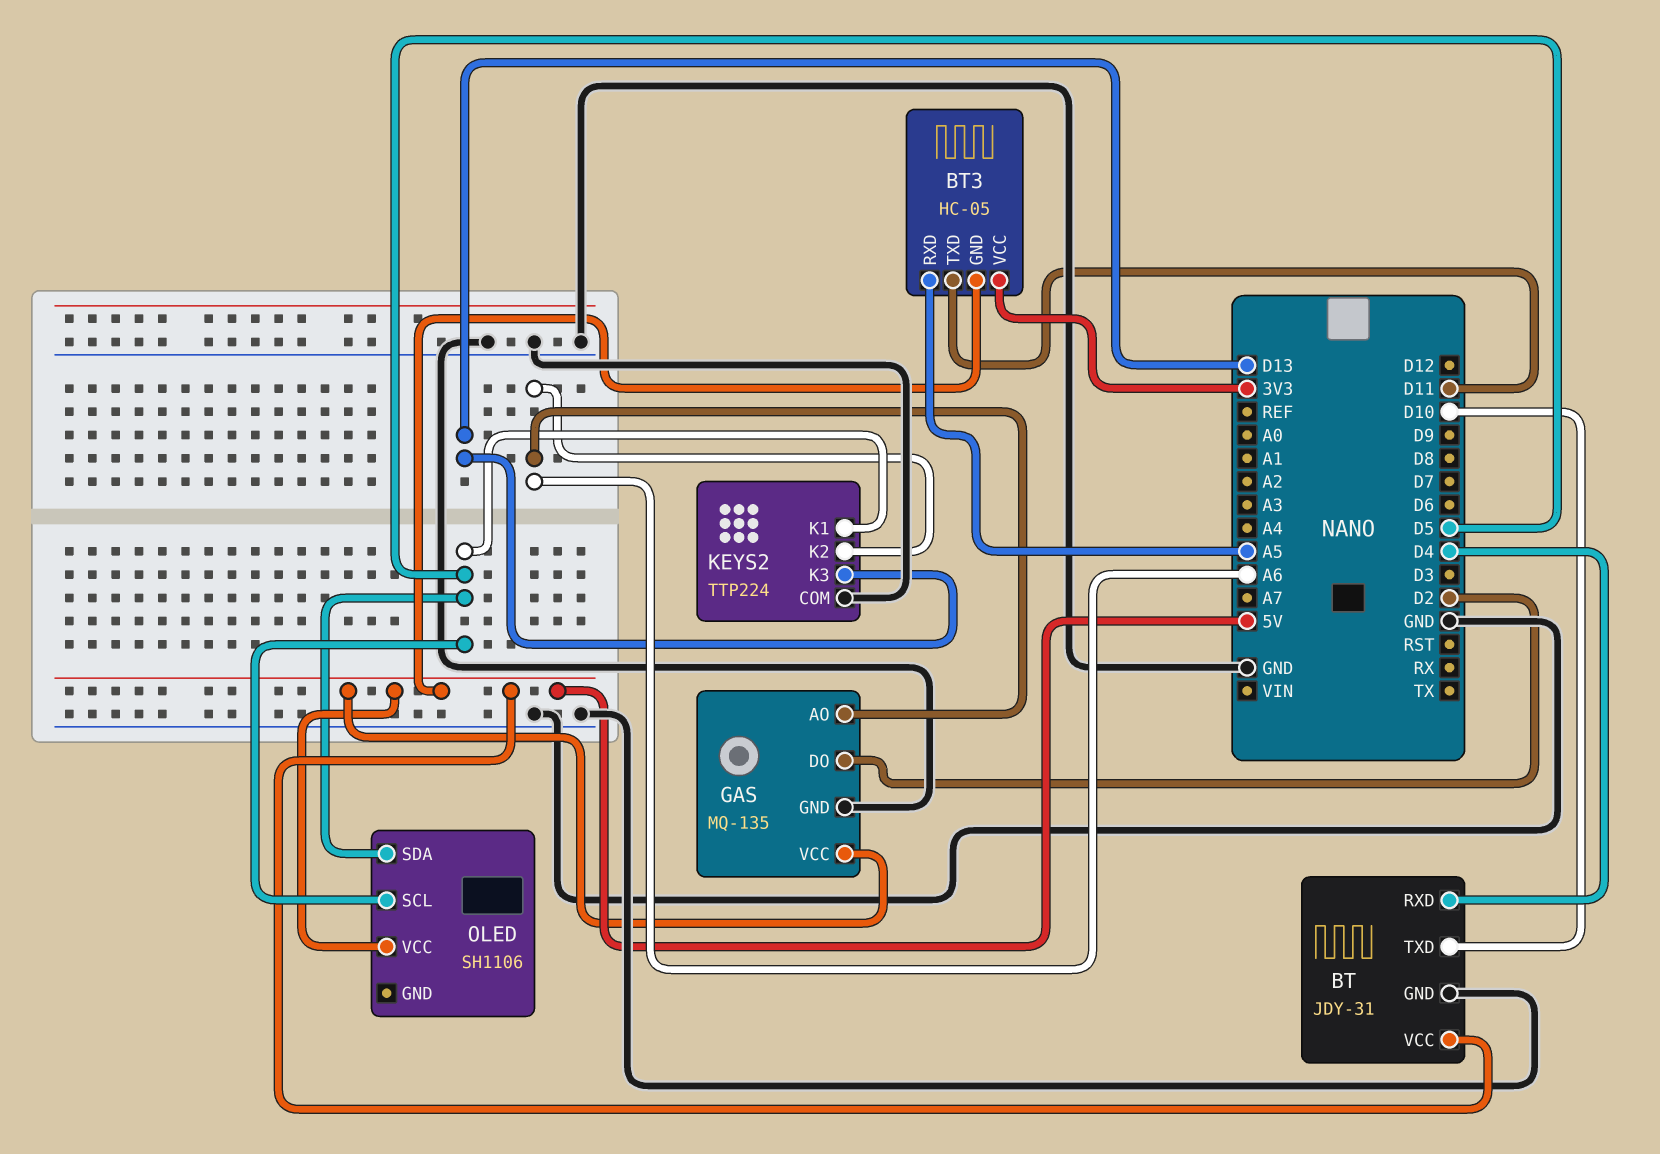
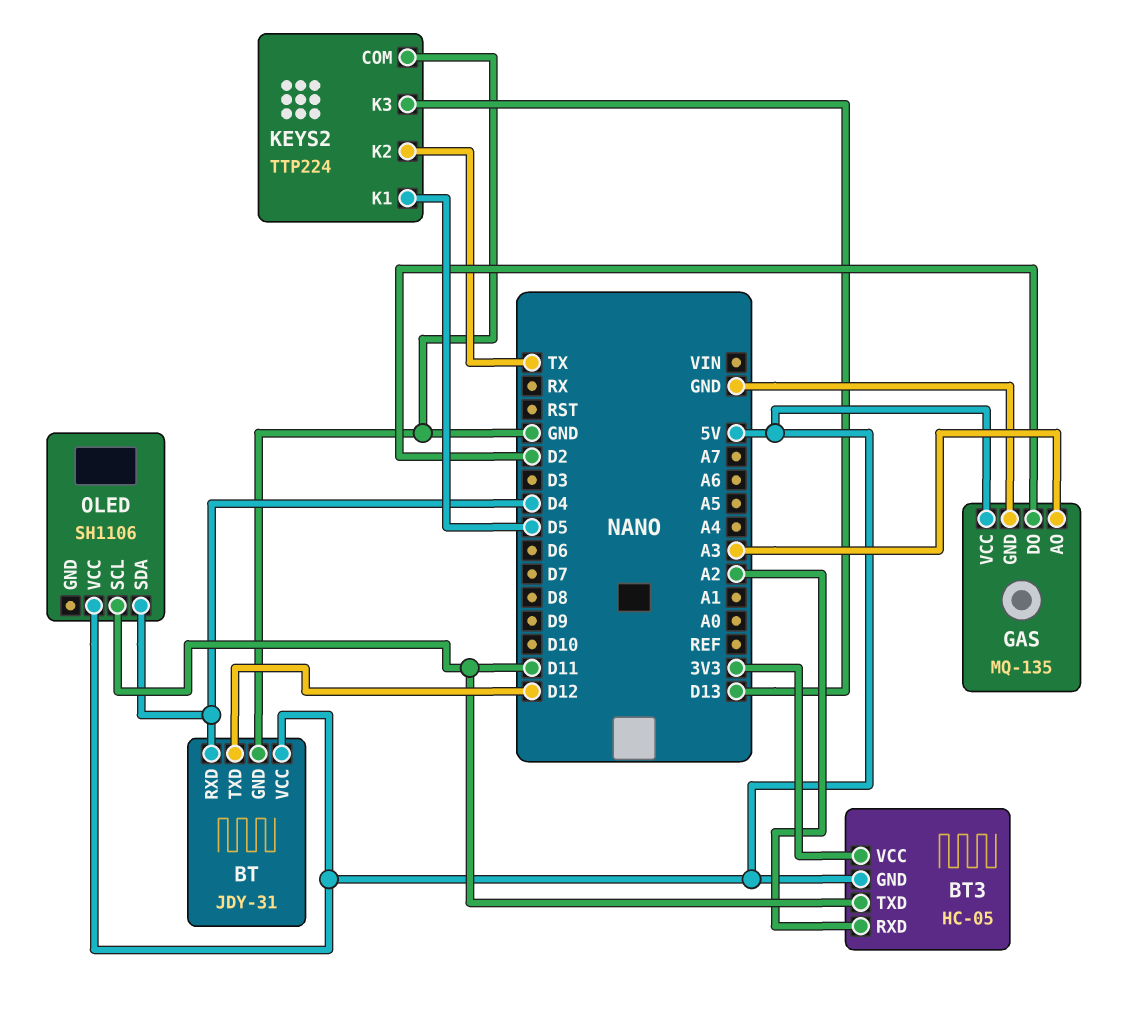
BT pin TXD: D10 -> D12
BT3 pin RXD: A5 -> A2
GAS pin AO: A6 -> A3
KEYS2 pin K2: A6 -> TX
OLED pin SCL: D5 -> D11
OLED pin SDA: D5 -> D4

